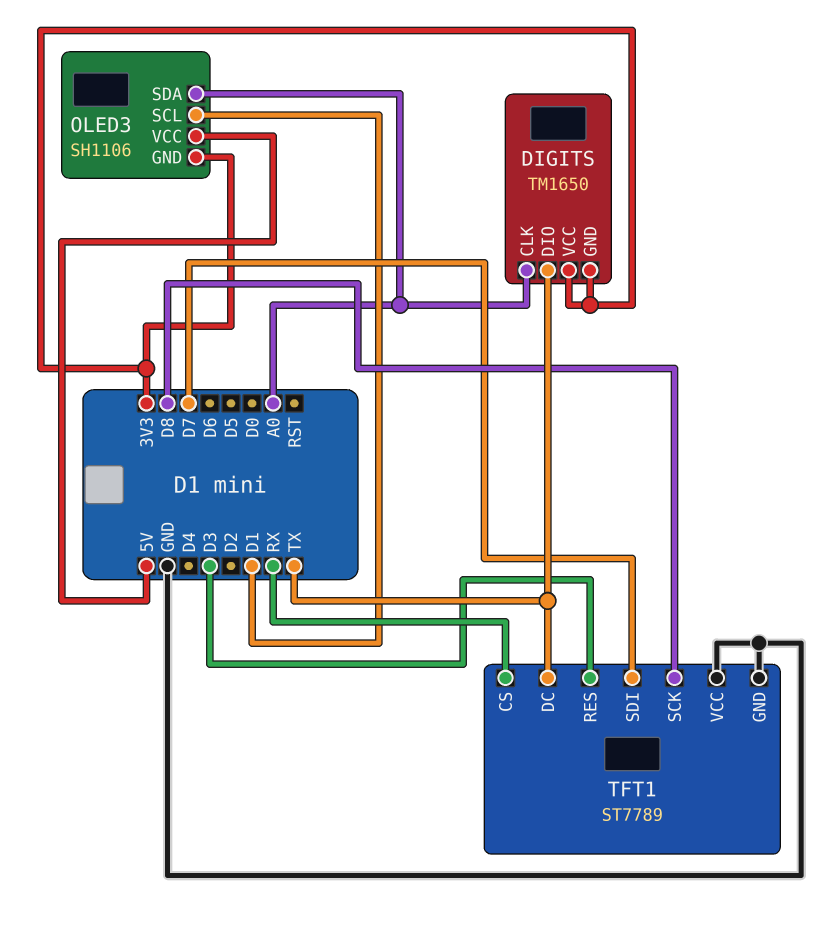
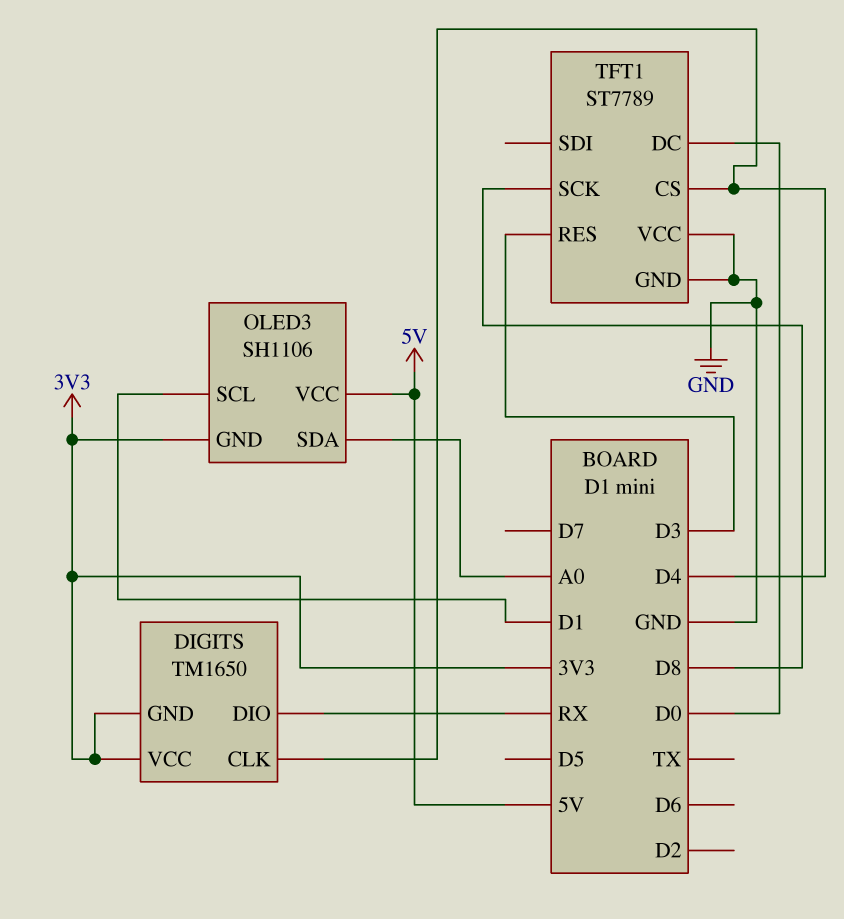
DIGITS pin CLK: A0 -> D4
DIGITS pin DIO: TX -> RX
TFT1 pin CS: RX -> D4
TFT1 pin DC: TX -> D0
TFT1 pin SDI: D7 -> none

